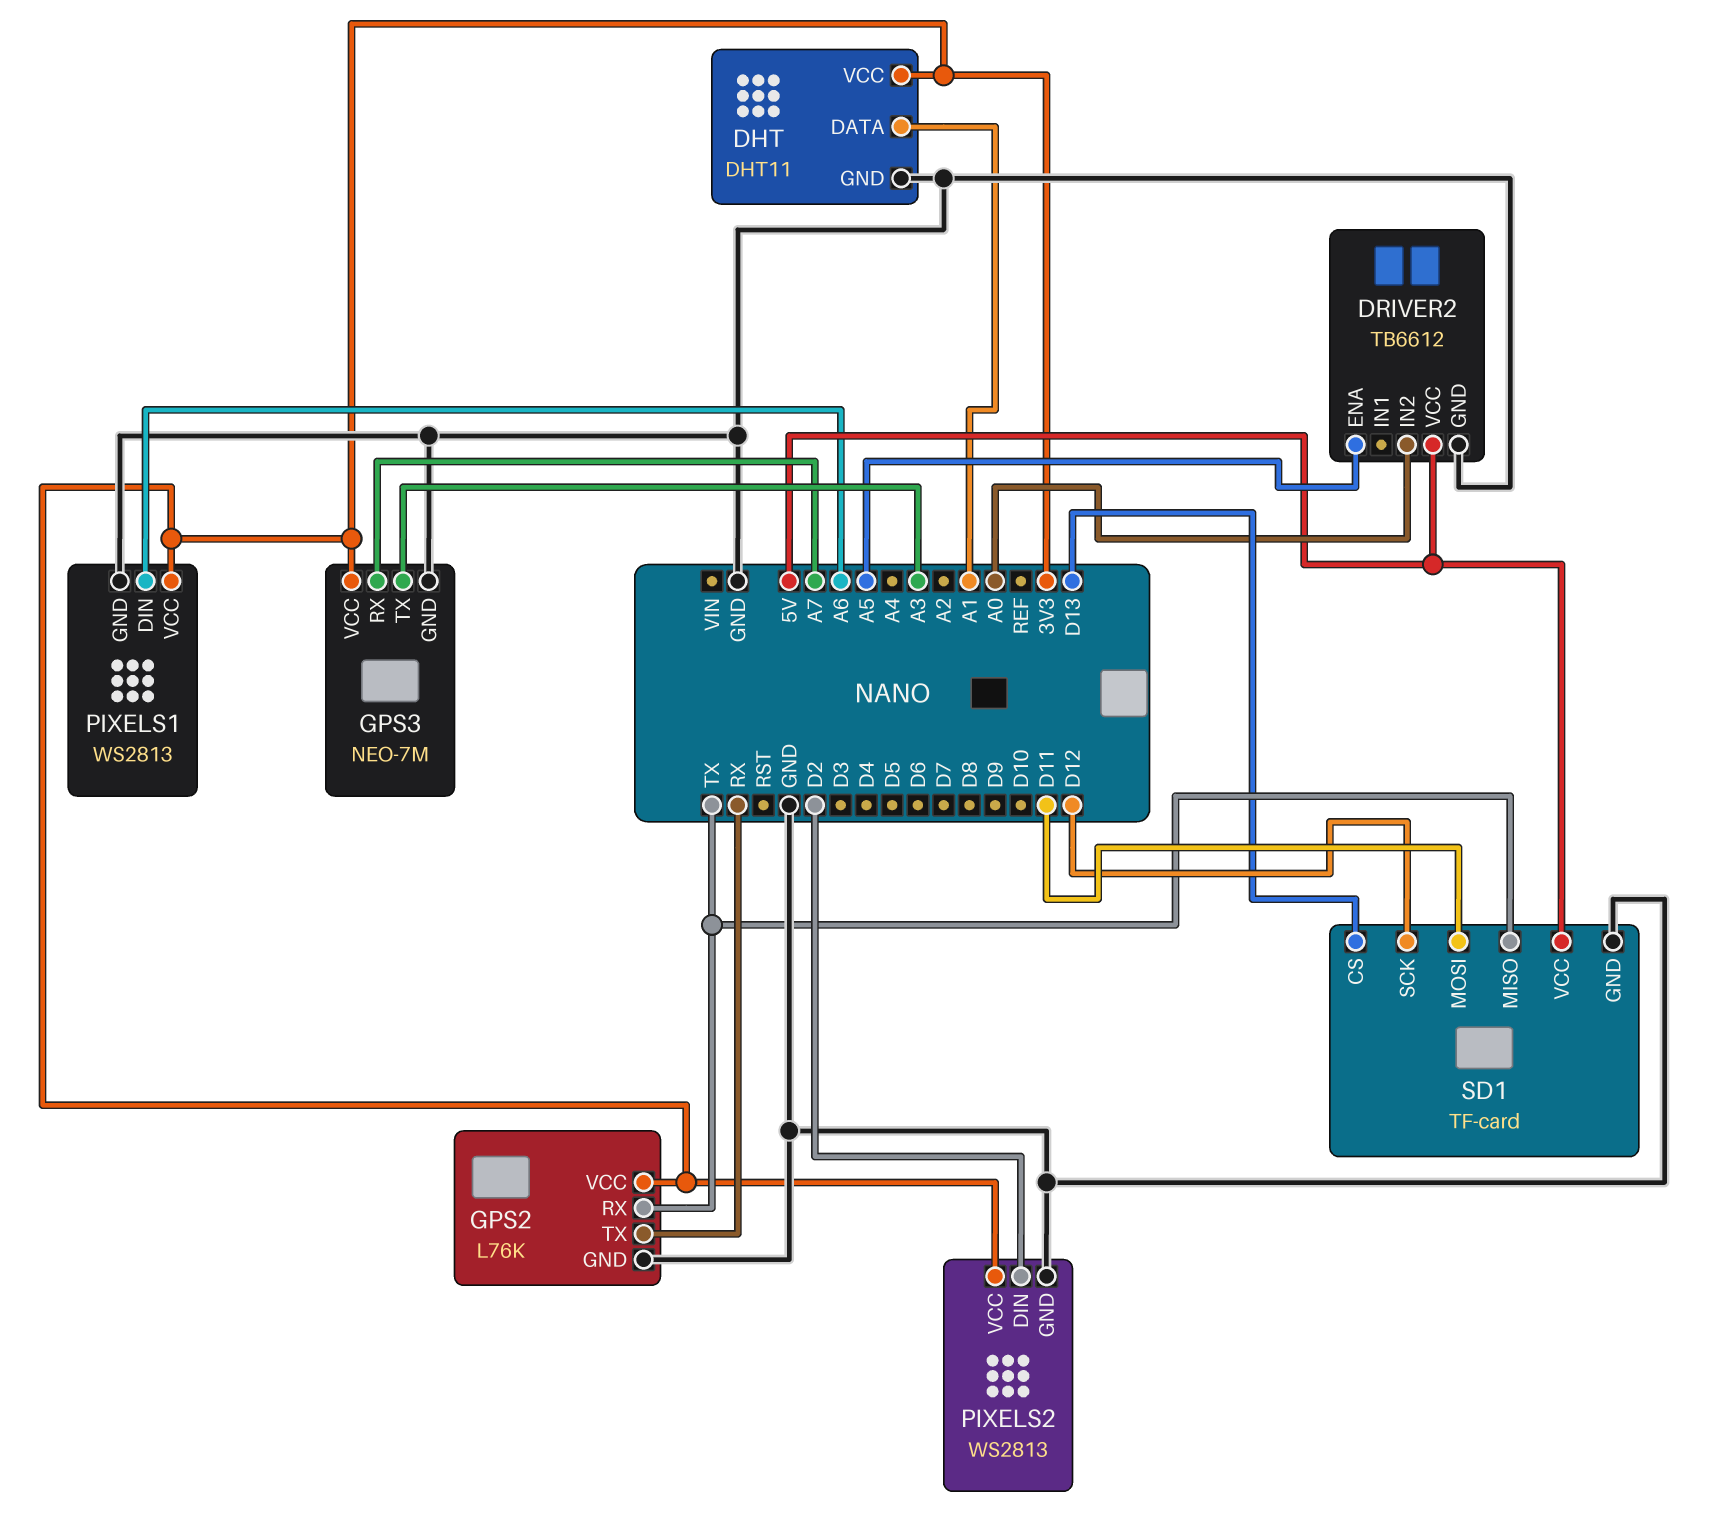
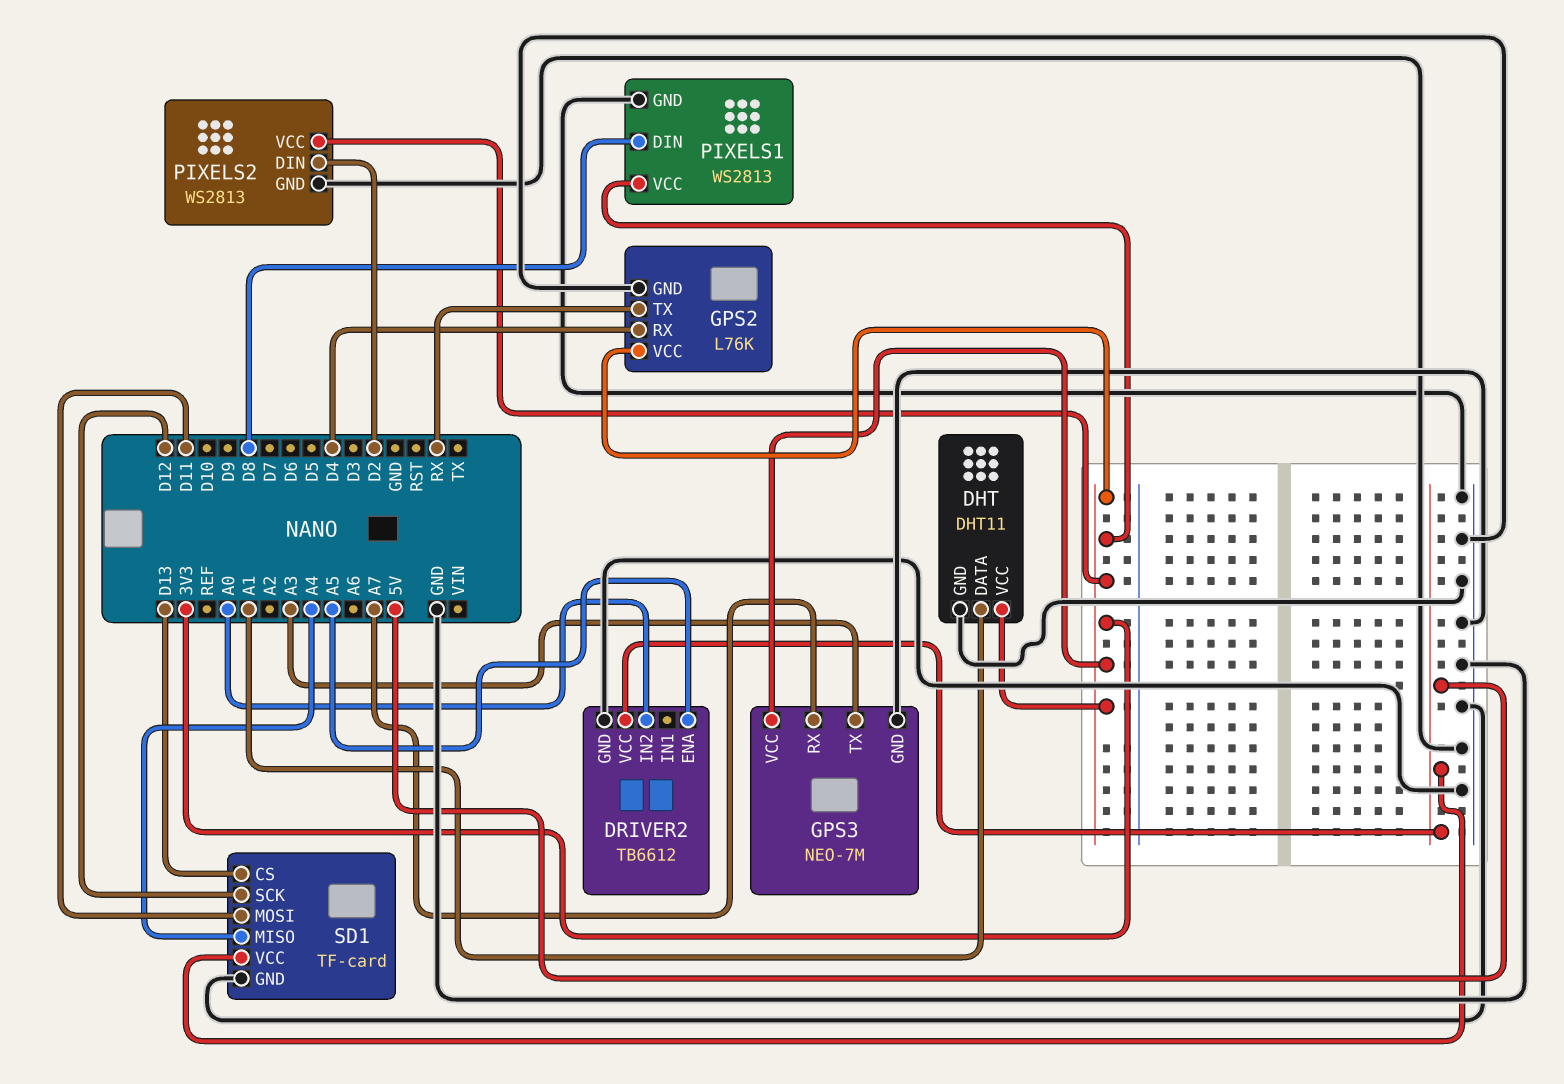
GPS2 pin RX: TX -> D4
PIXELS1 pin DIN: A6 -> D8
SD1 pin MISO: TX -> A4

